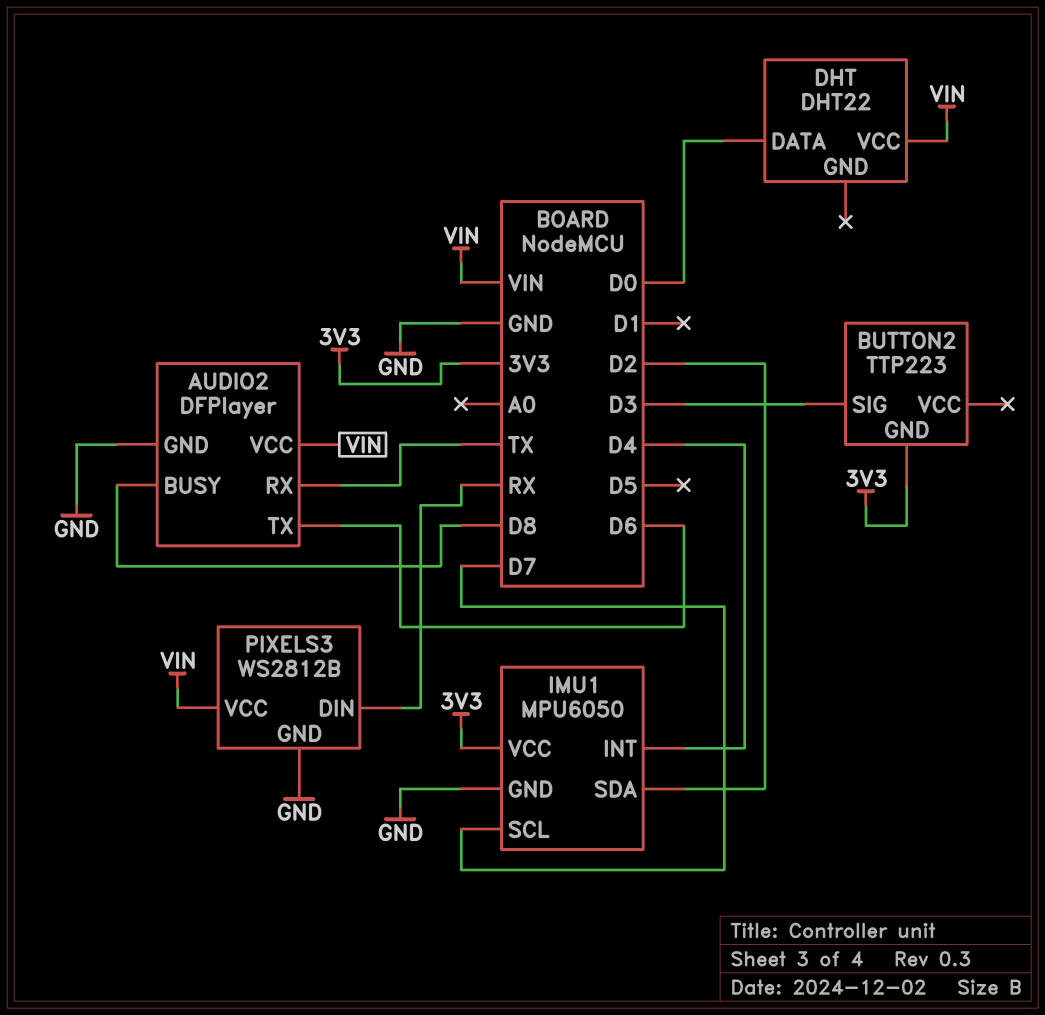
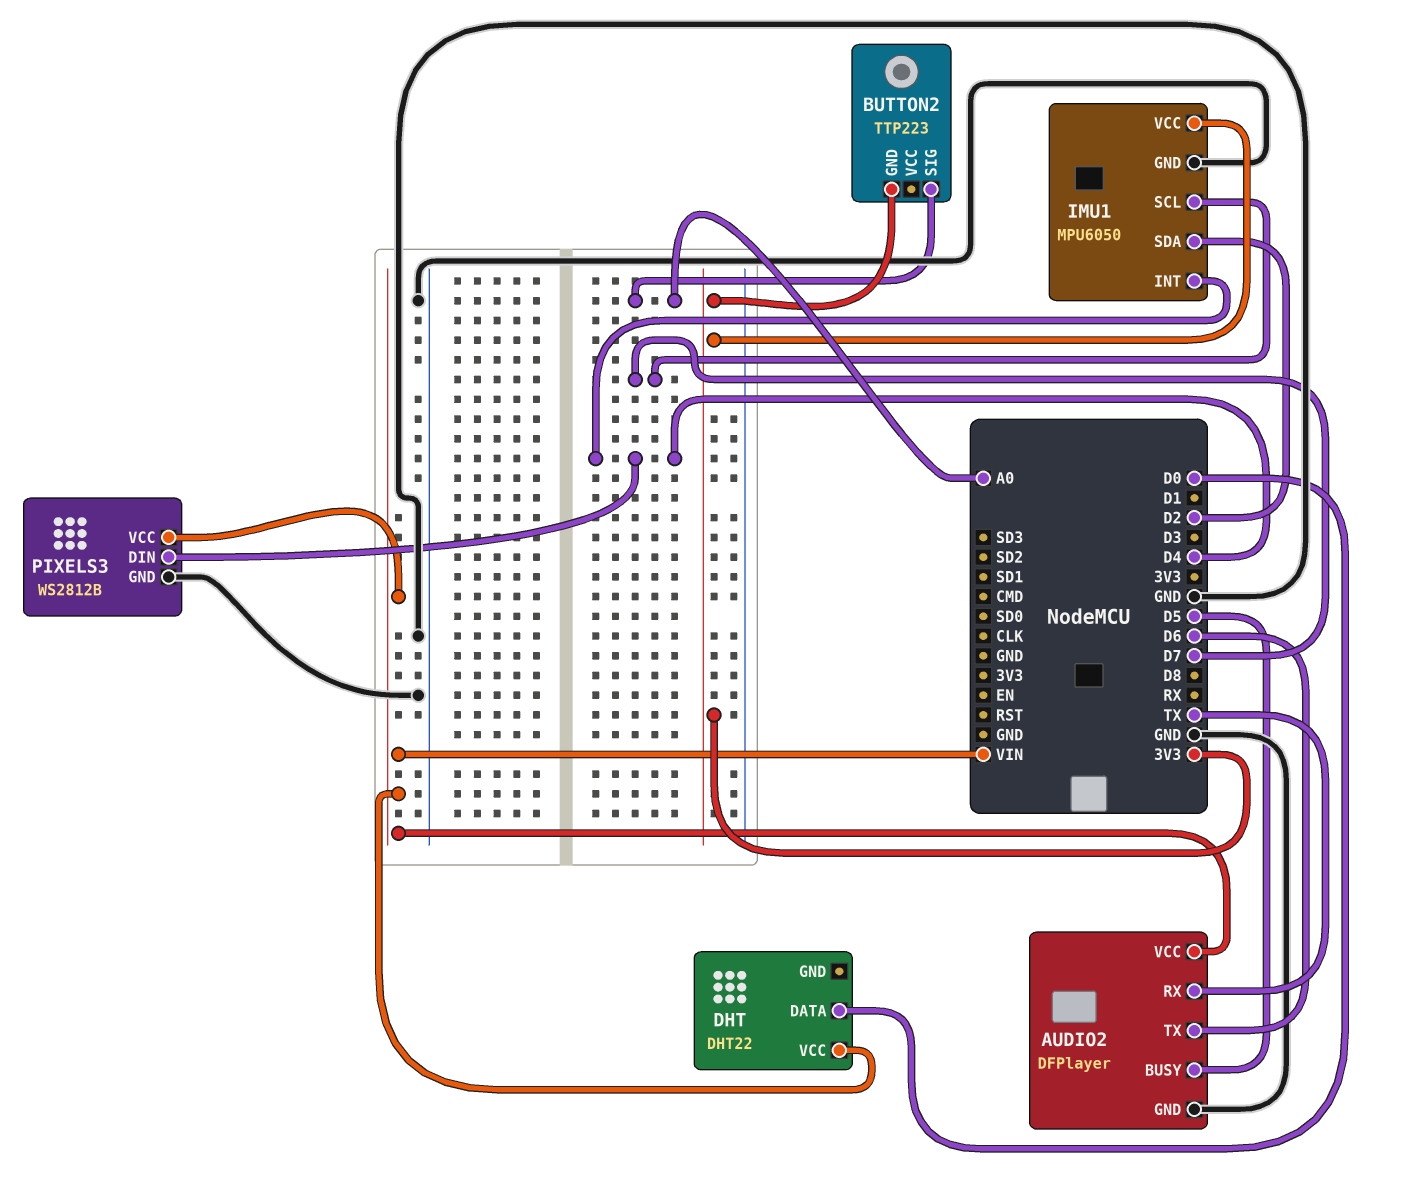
AUDIO2 pin BUSY: D8 -> D5
BUTTON2 pin SIG: D3 -> A0
PIXELS3 pin DIN: RX -> D4

